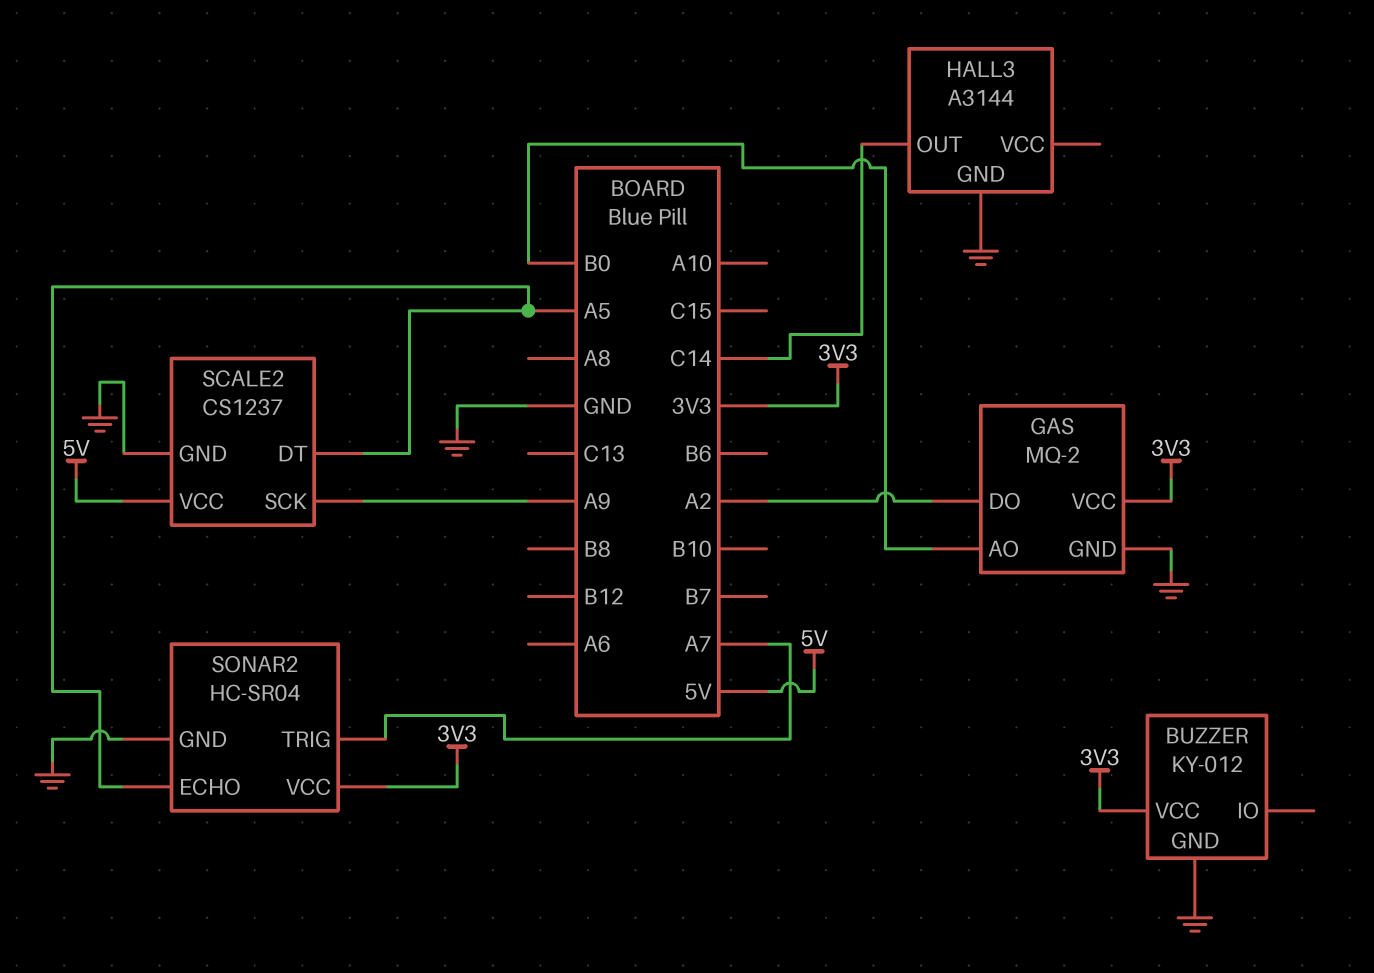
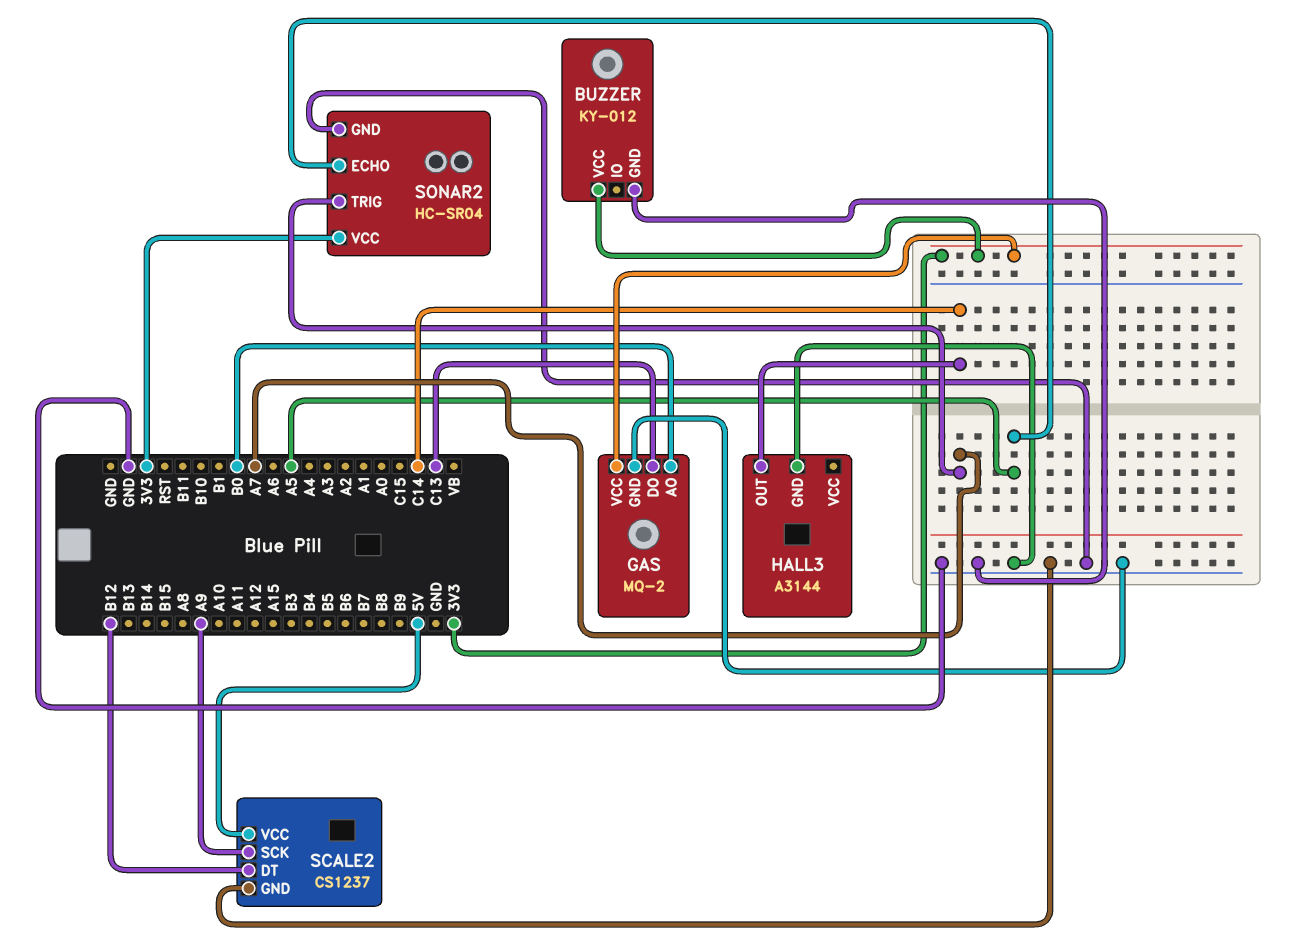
GAS pin DO: A2 -> C13
SCALE2 pin DT: A5 -> B12

